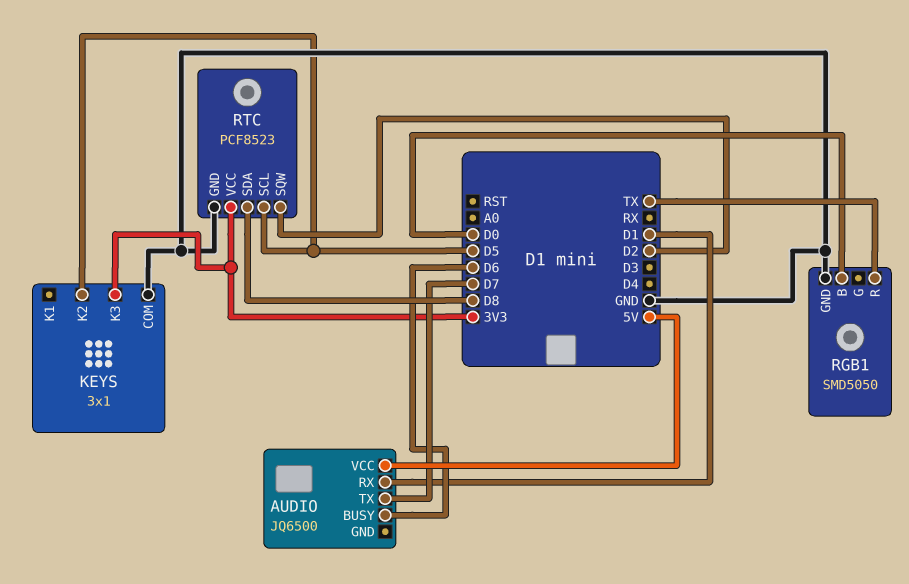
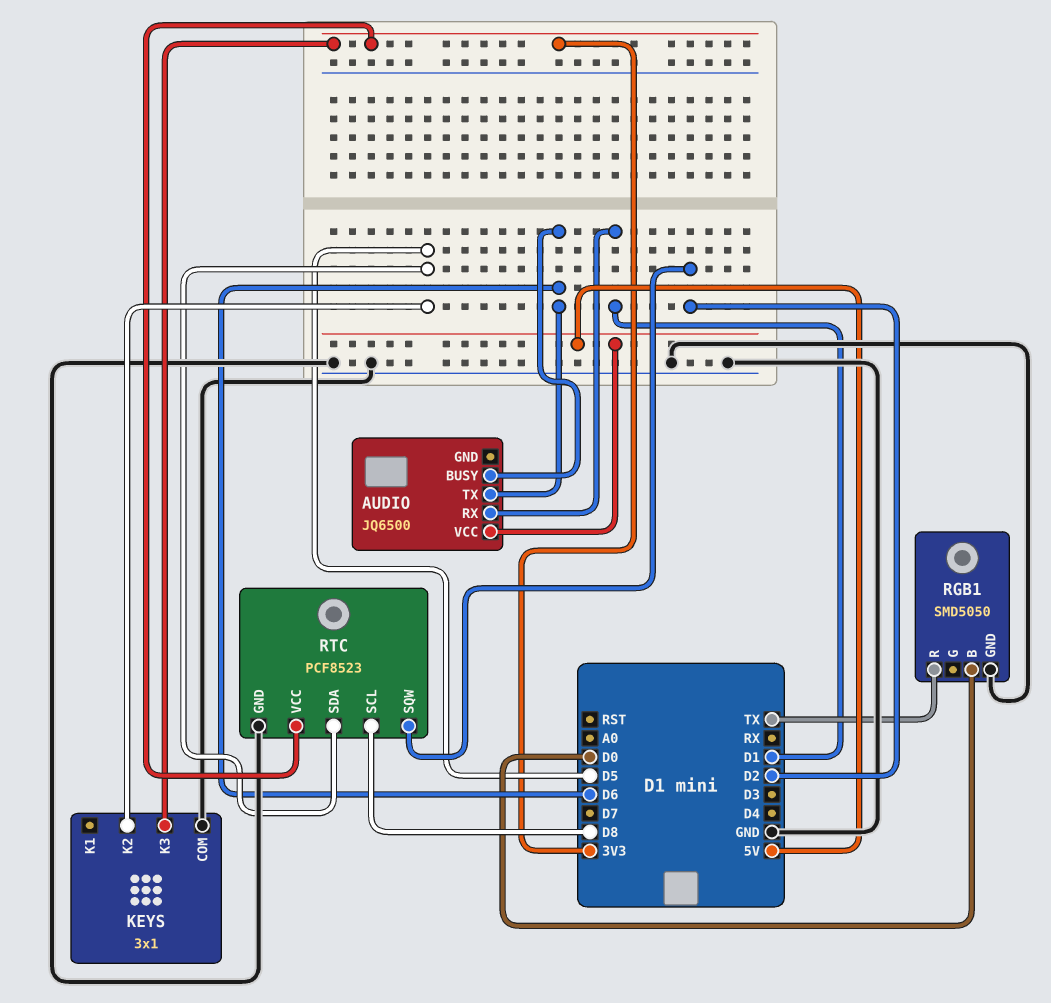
AUDIO pin TX: D7 -> D6
RTC pin SCL: D5 -> D8
RTC pin SDA: D8 -> D5

